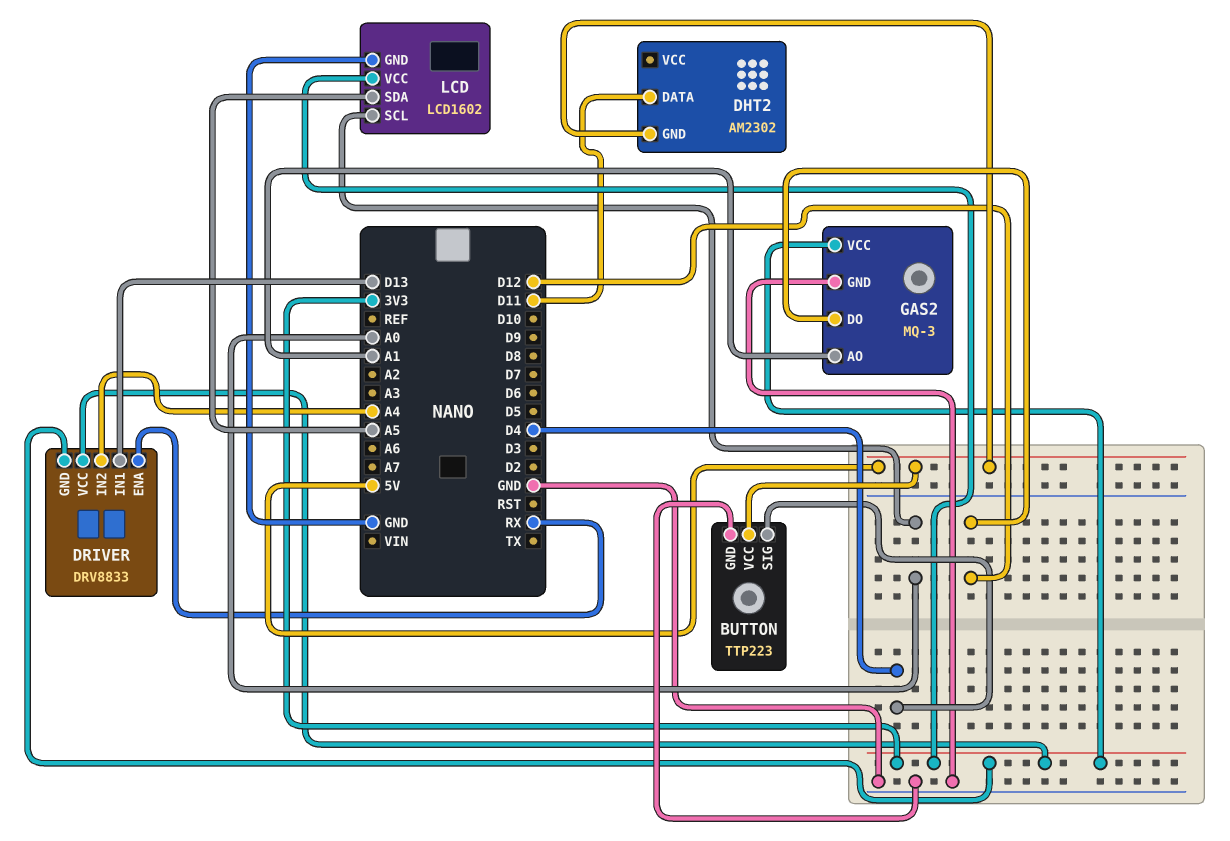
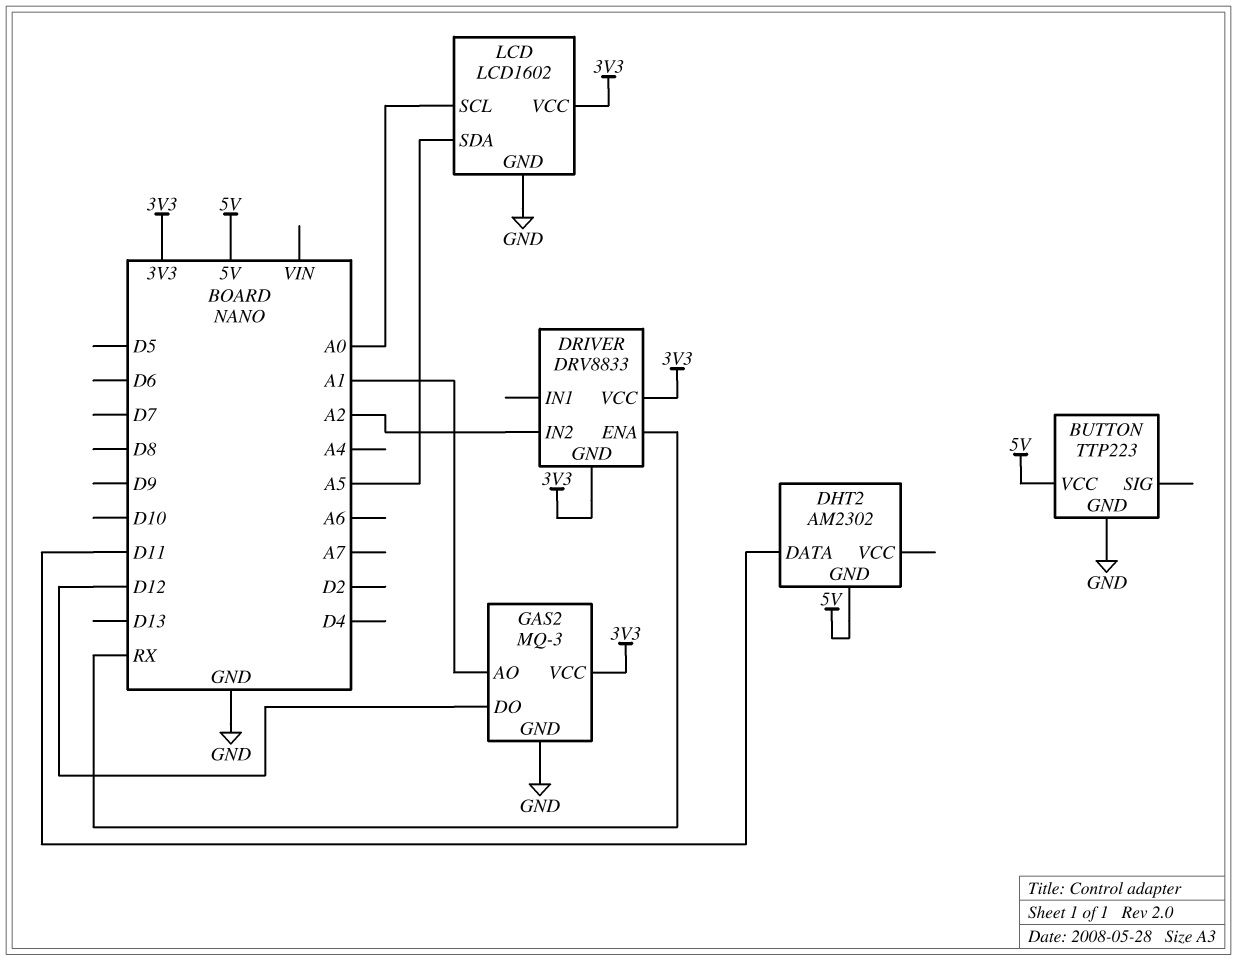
BUTTON pin SIG: D4 -> none
DRIVER pin IN1: D13 -> none
DRIVER pin IN2: A4 -> A2

